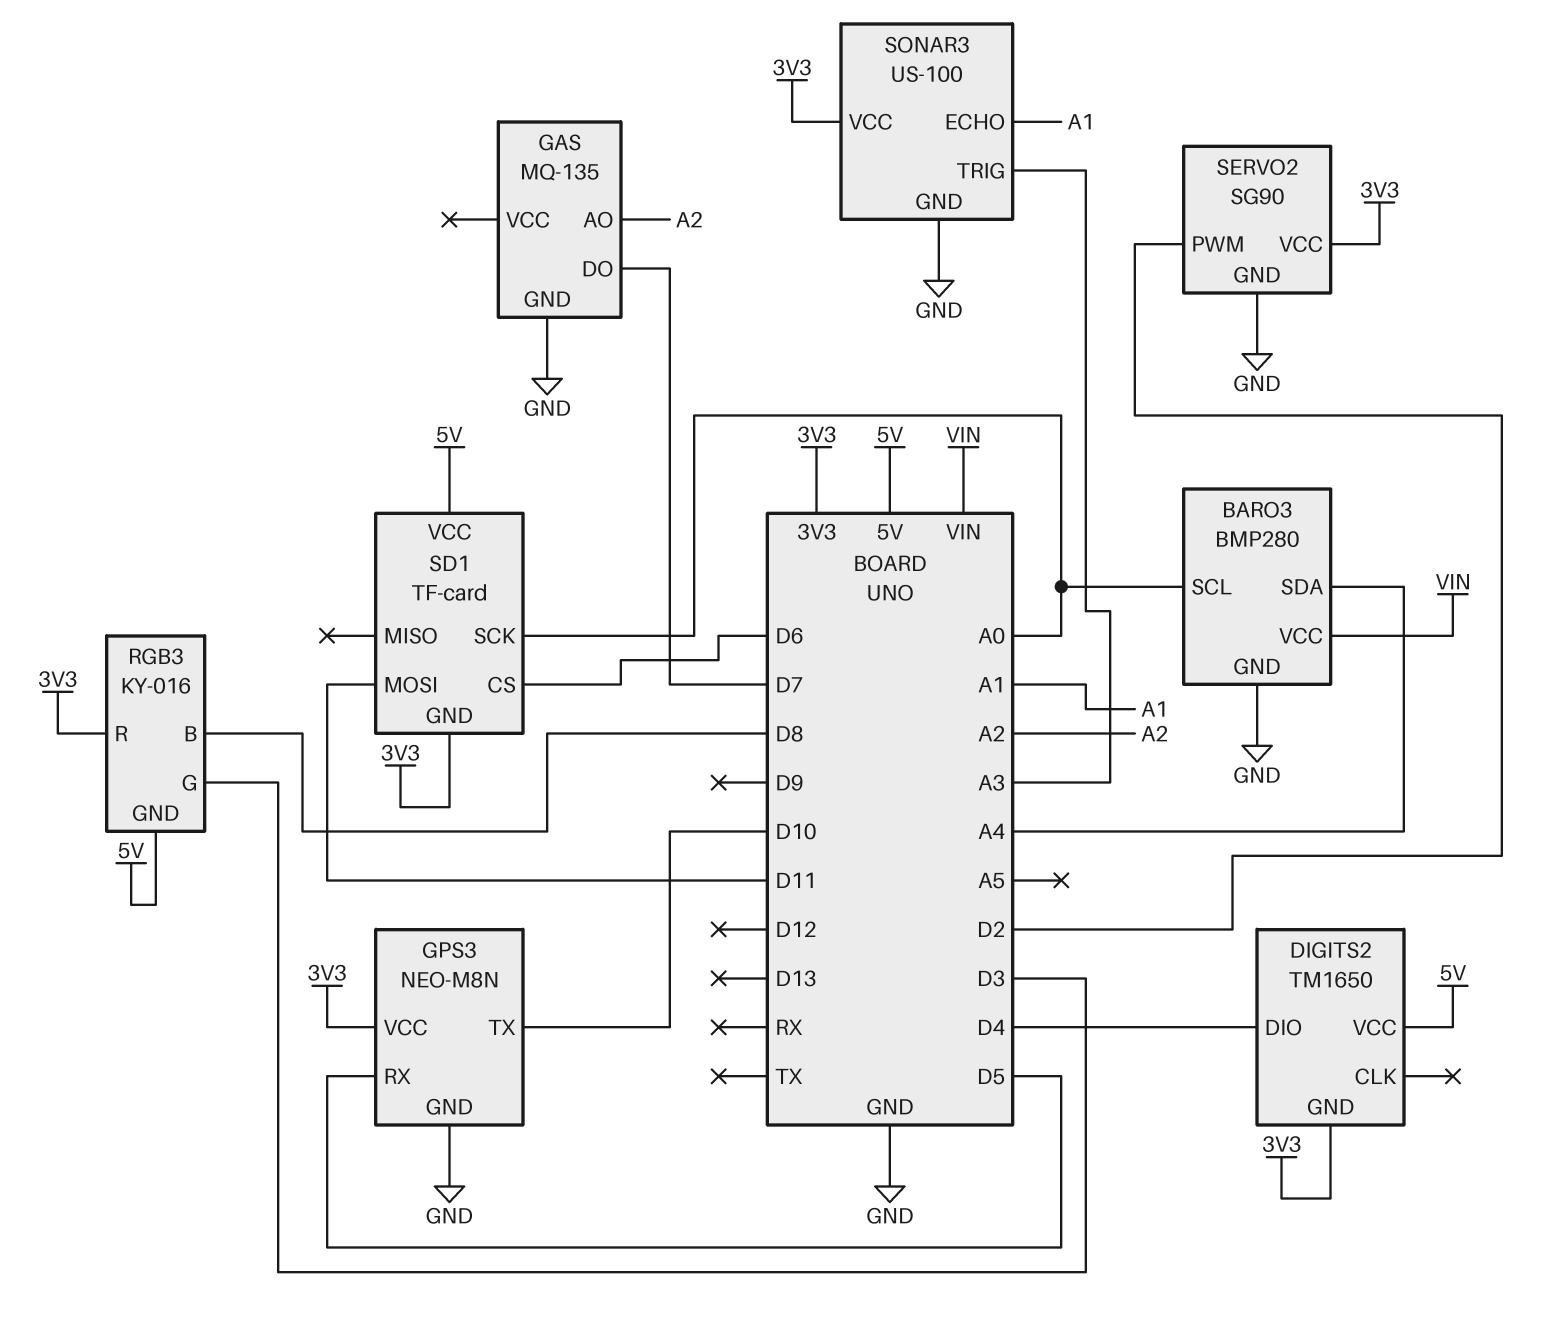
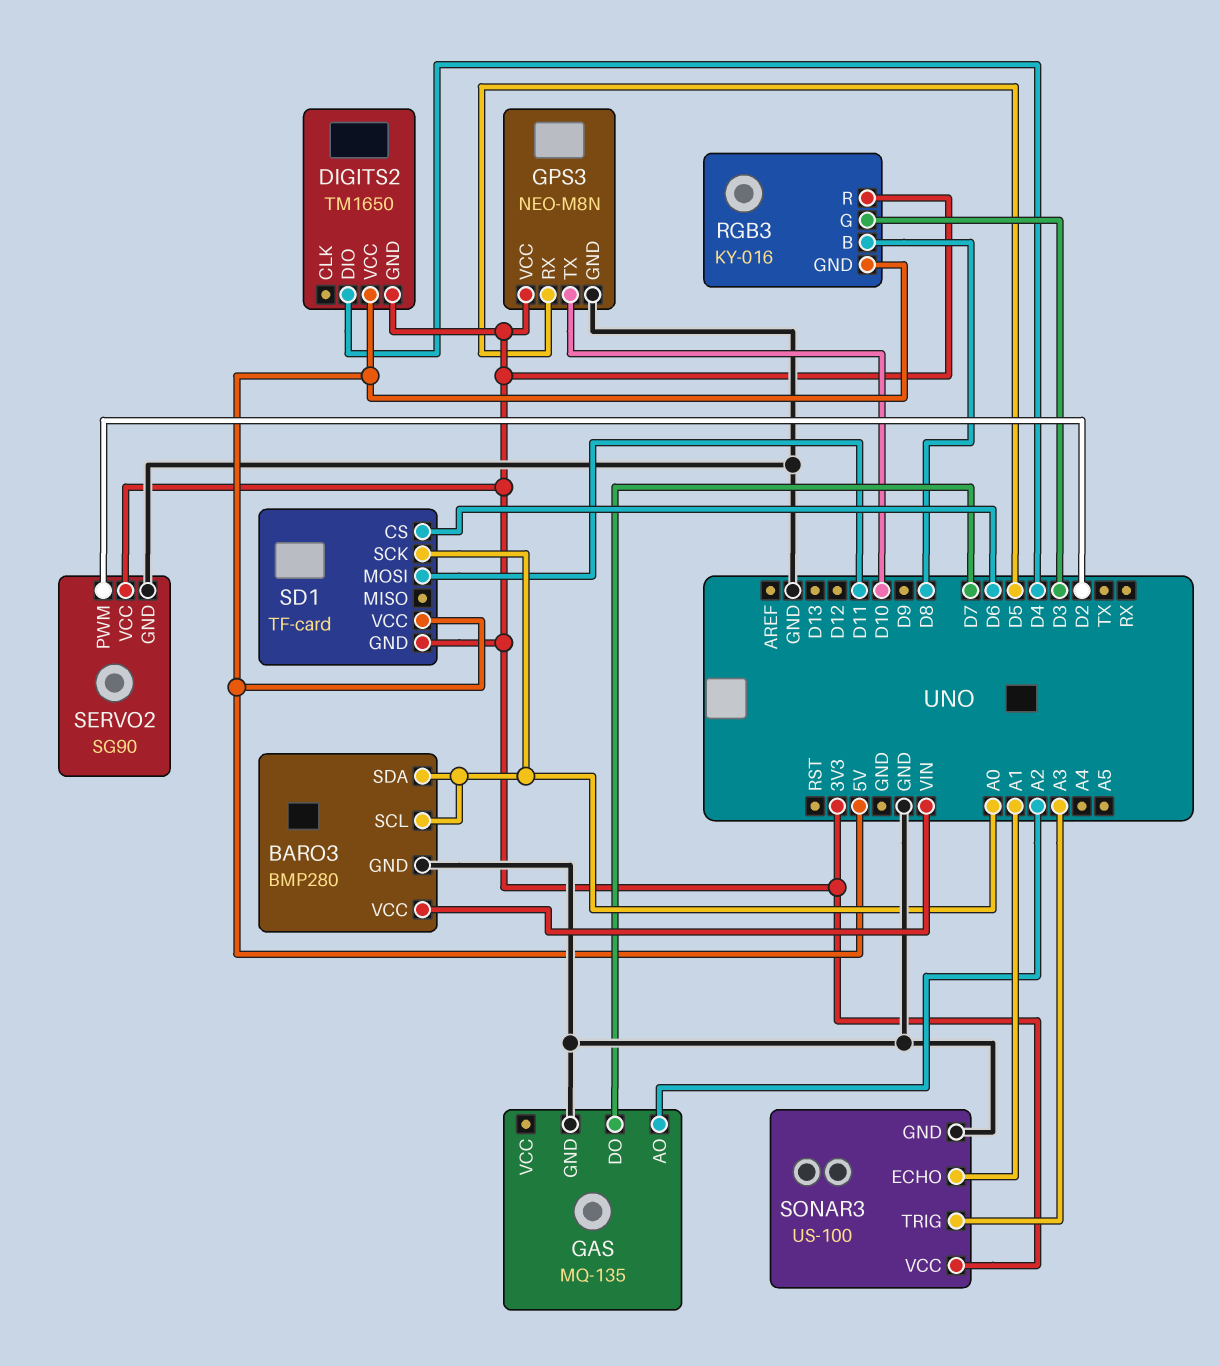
BARO3 pin SDA: A4 -> A0

